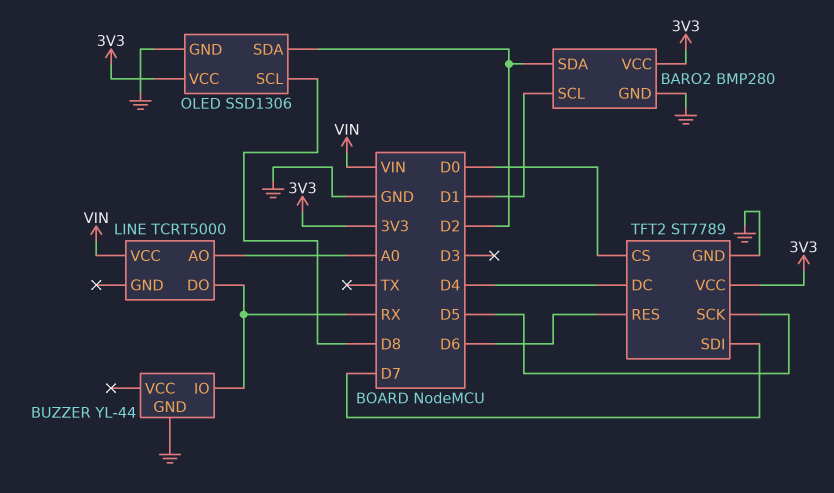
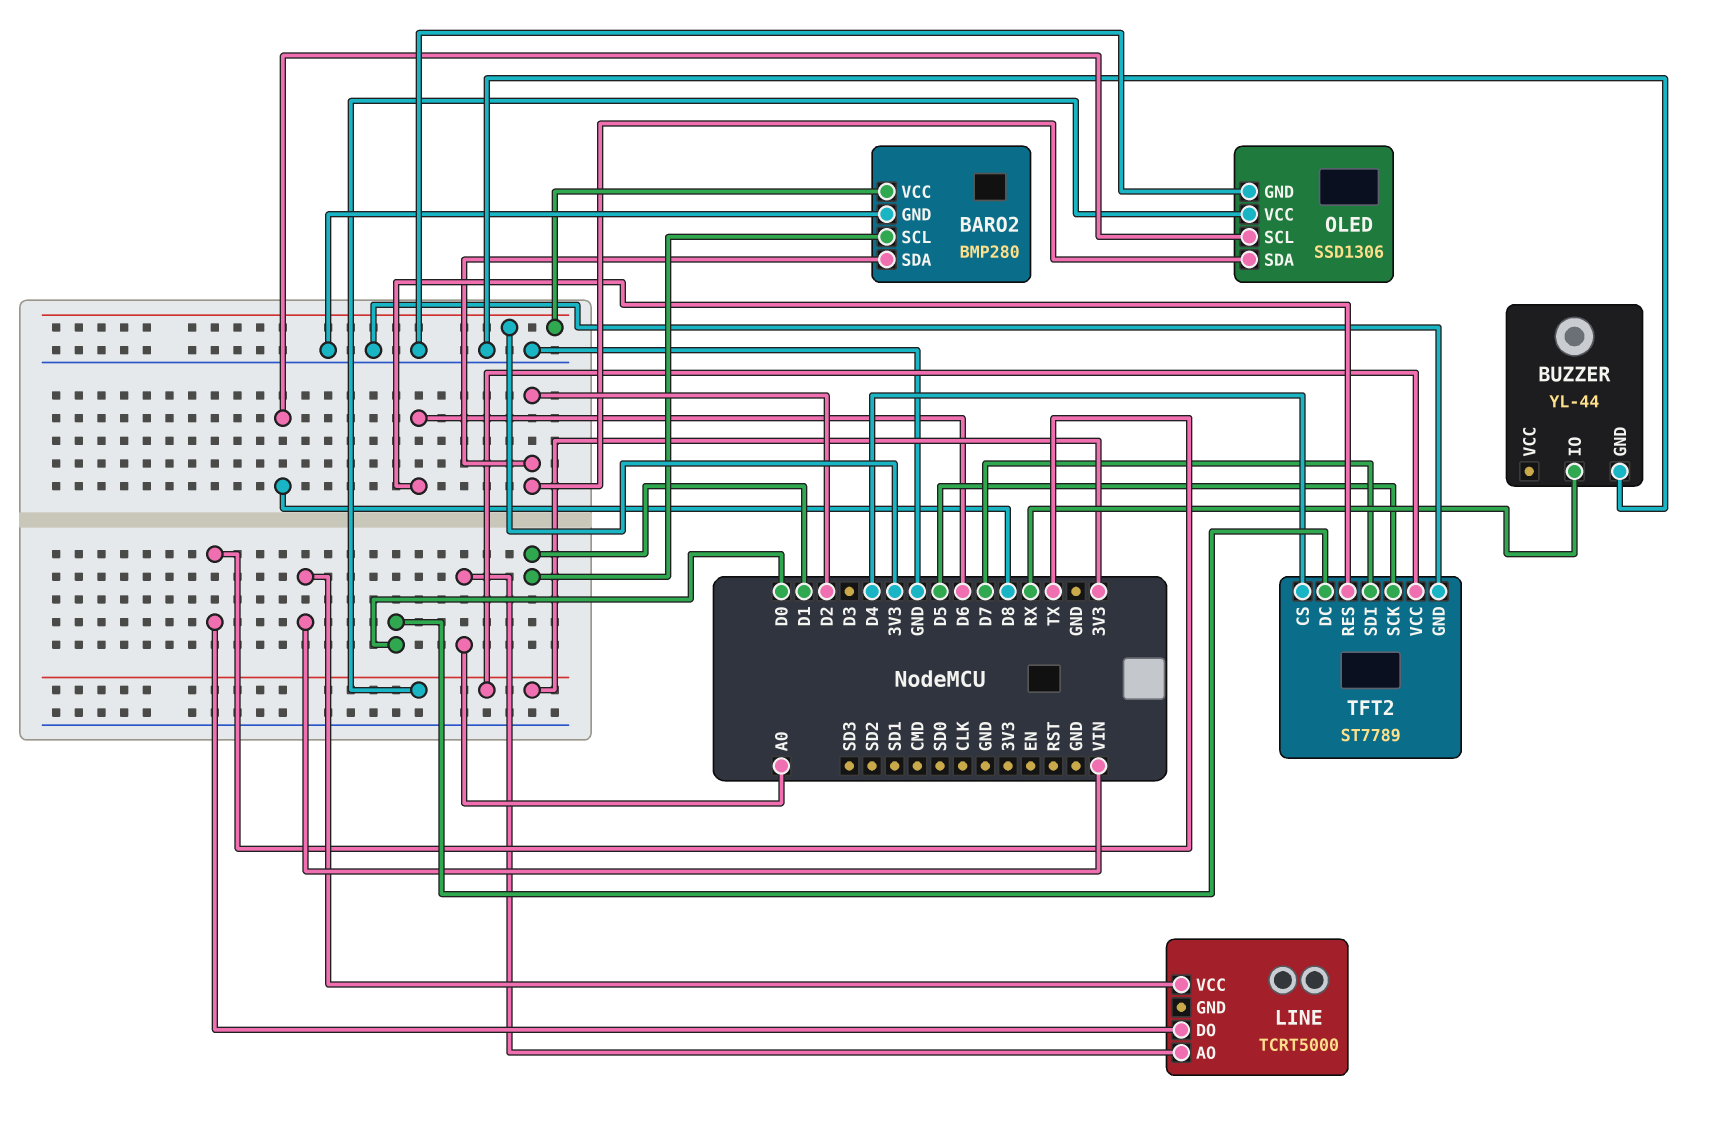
LINE pin DO: RX -> TX
TFT2 pin CS: D0 -> D4
TFT2 pin DC: D4 -> D0

